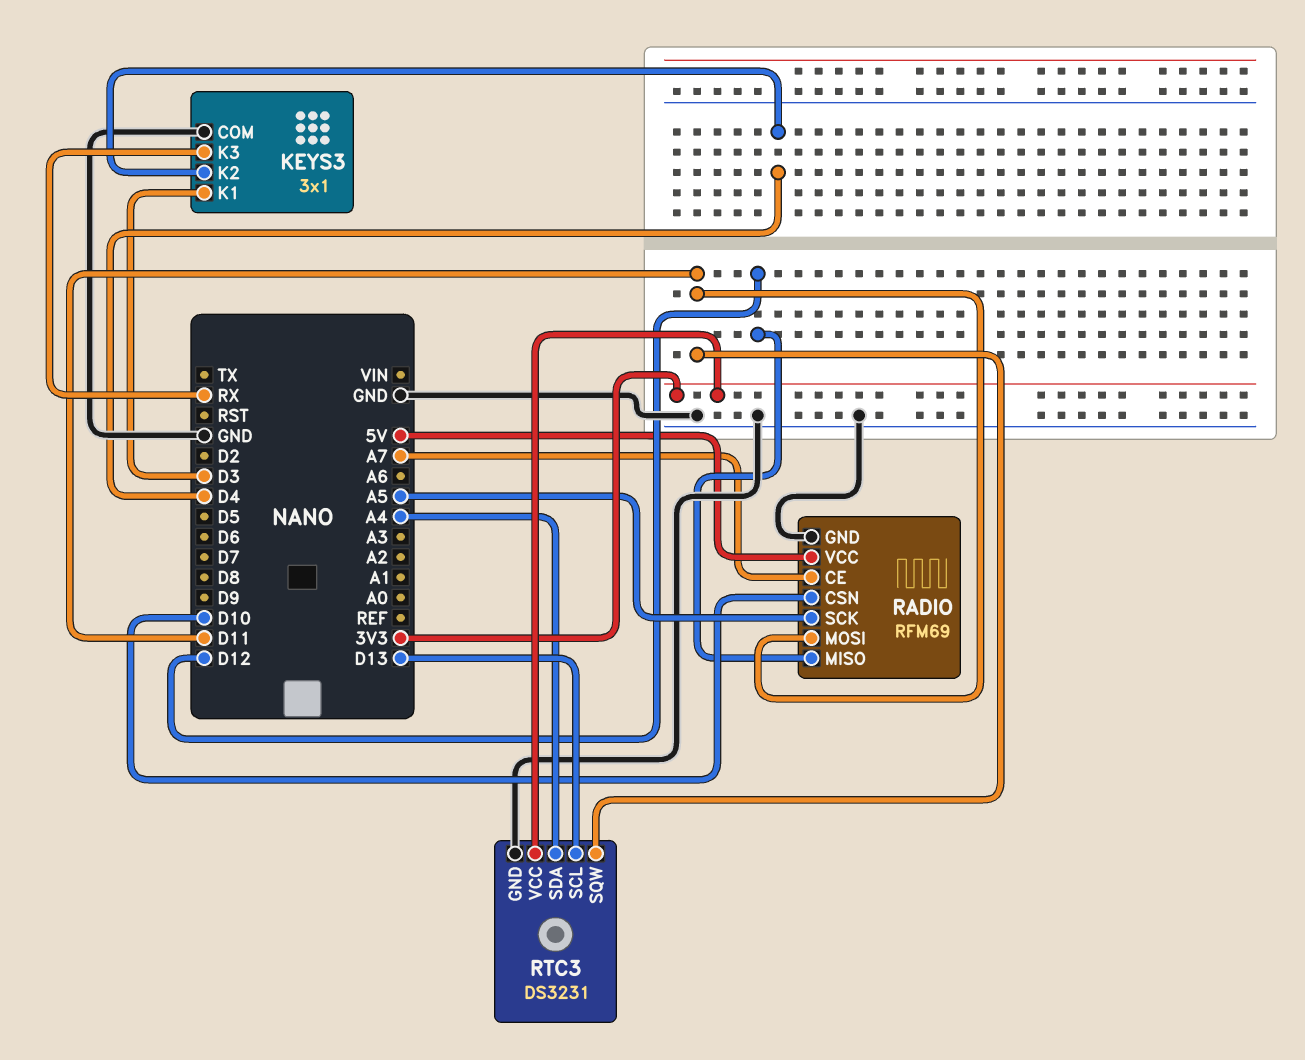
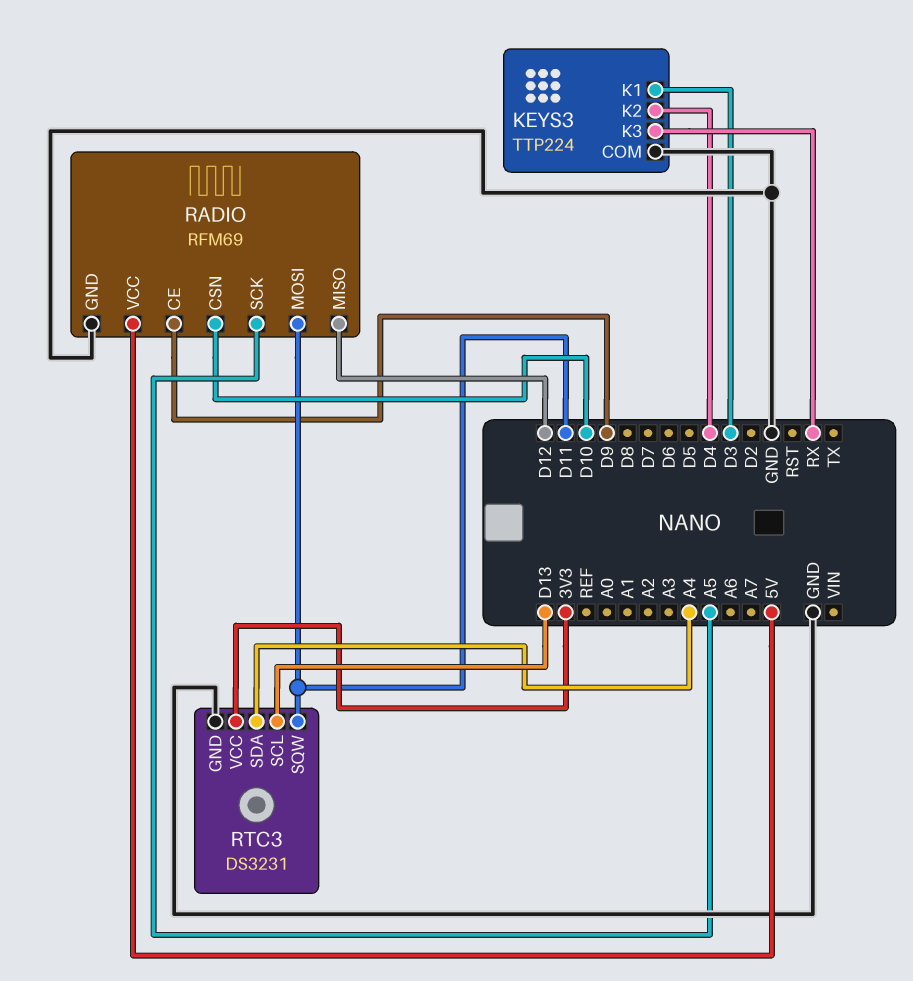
KEYS3: 3x1 -> TTP224
RADIO pin CE: A7 -> D9

